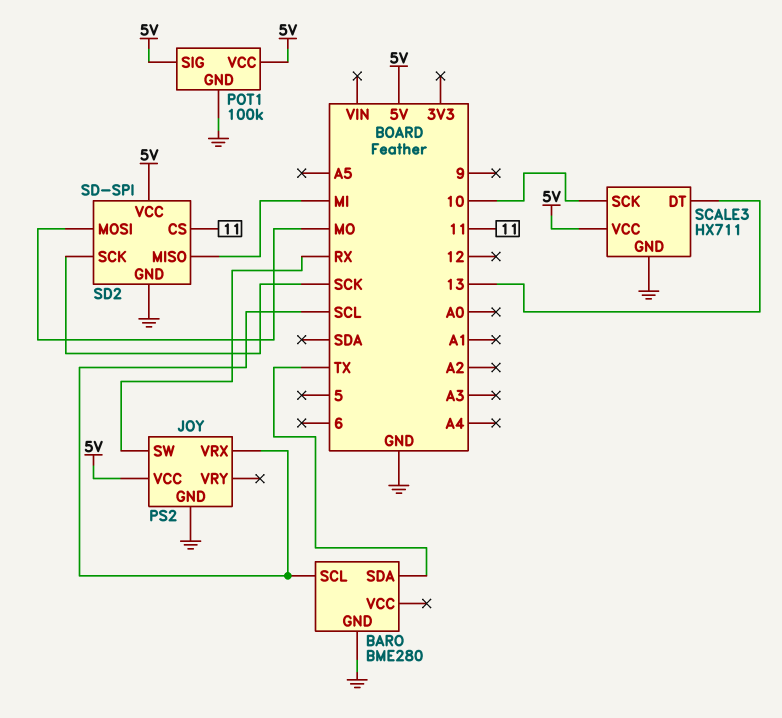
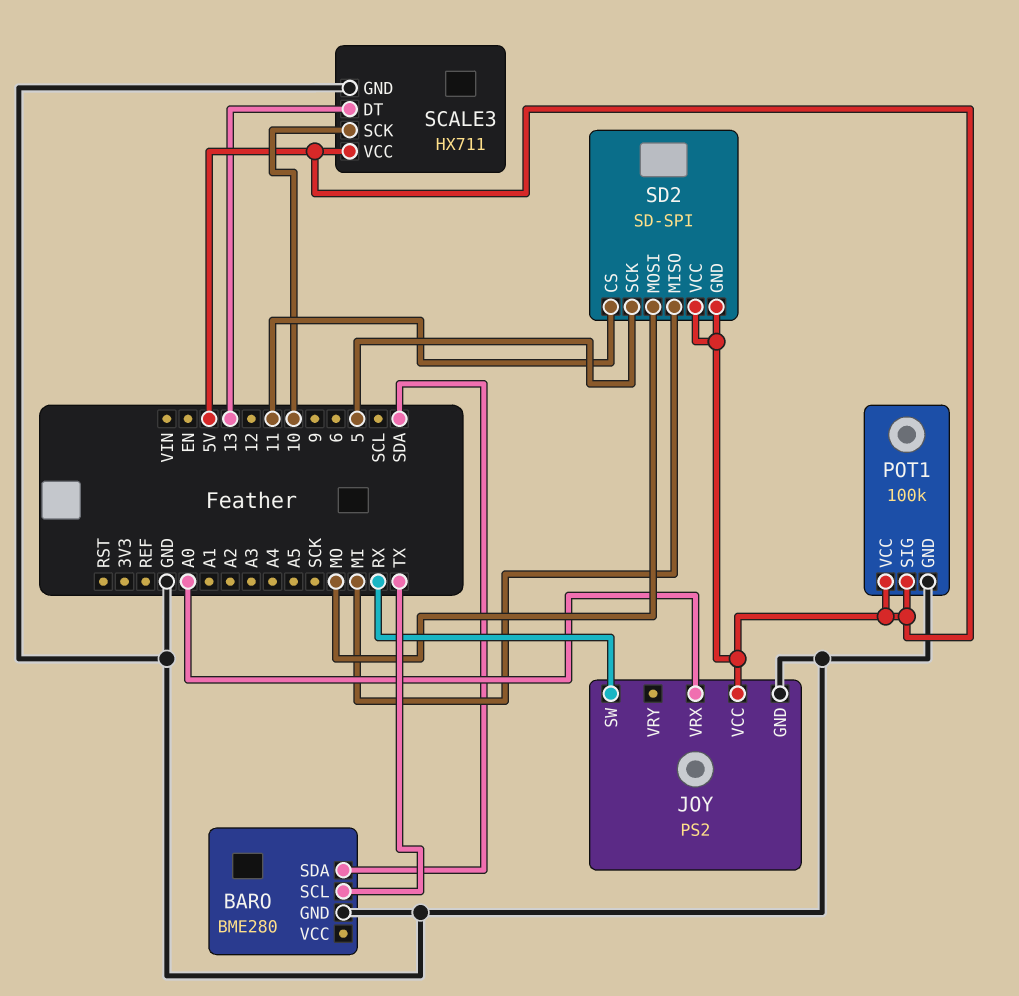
BARO pin SCL: SCL -> TX
BARO pin SDA: TX -> SDA
JOY pin VRX: SCL -> A0
SD2 pin GND: GND -> 5V
SD2 pin SCK: SCK -> 5

